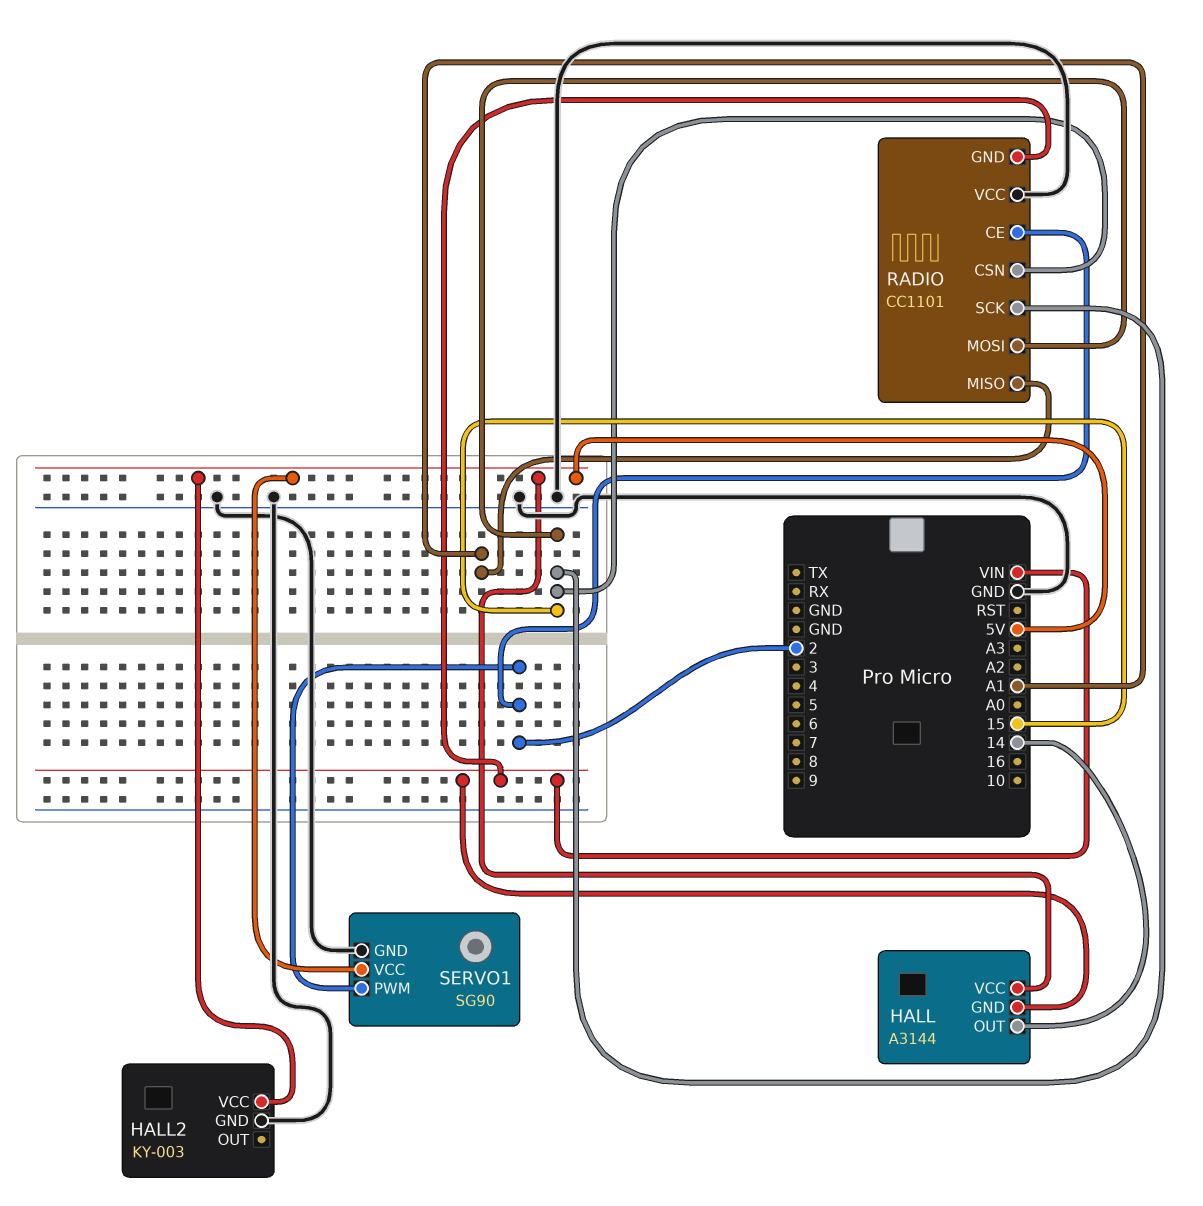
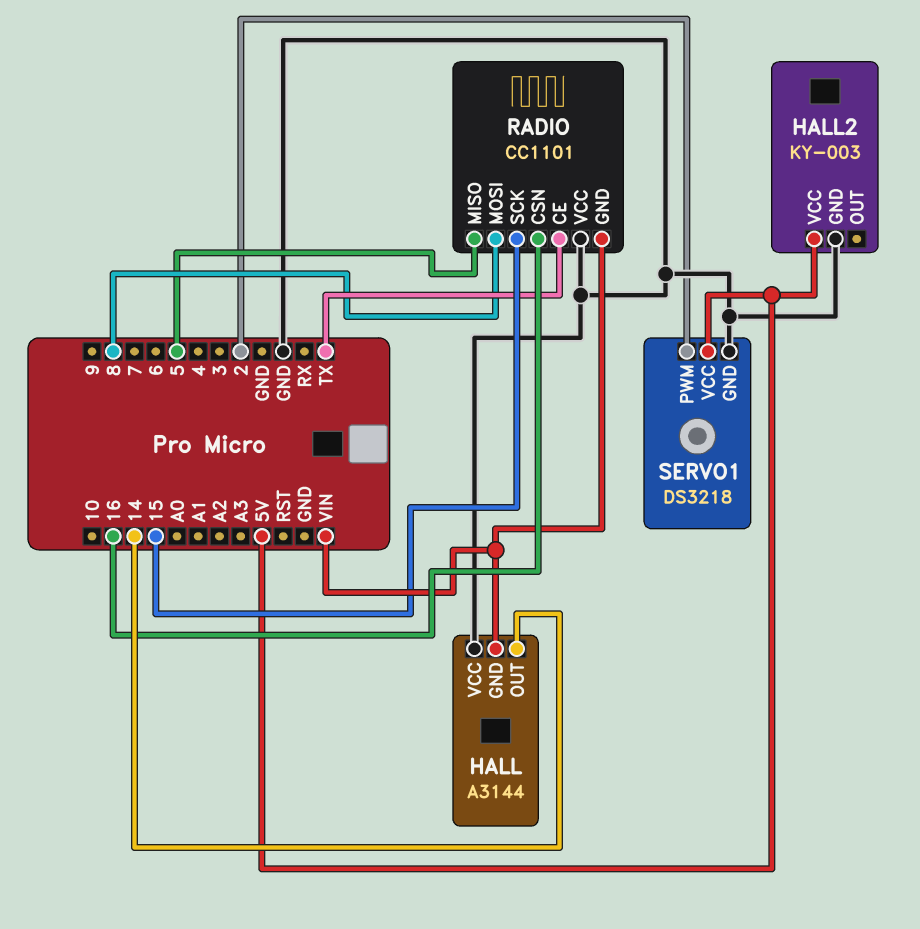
HALL pin VCC: 5V -> GND
RADIO pin CE: 2 -> TX
RADIO pin CSN: 15 -> 16
RADIO pin MISO: A1 -> 5
RADIO pin MOSI: 15 -> 8
SERVO1: SG90 -> DS3218

